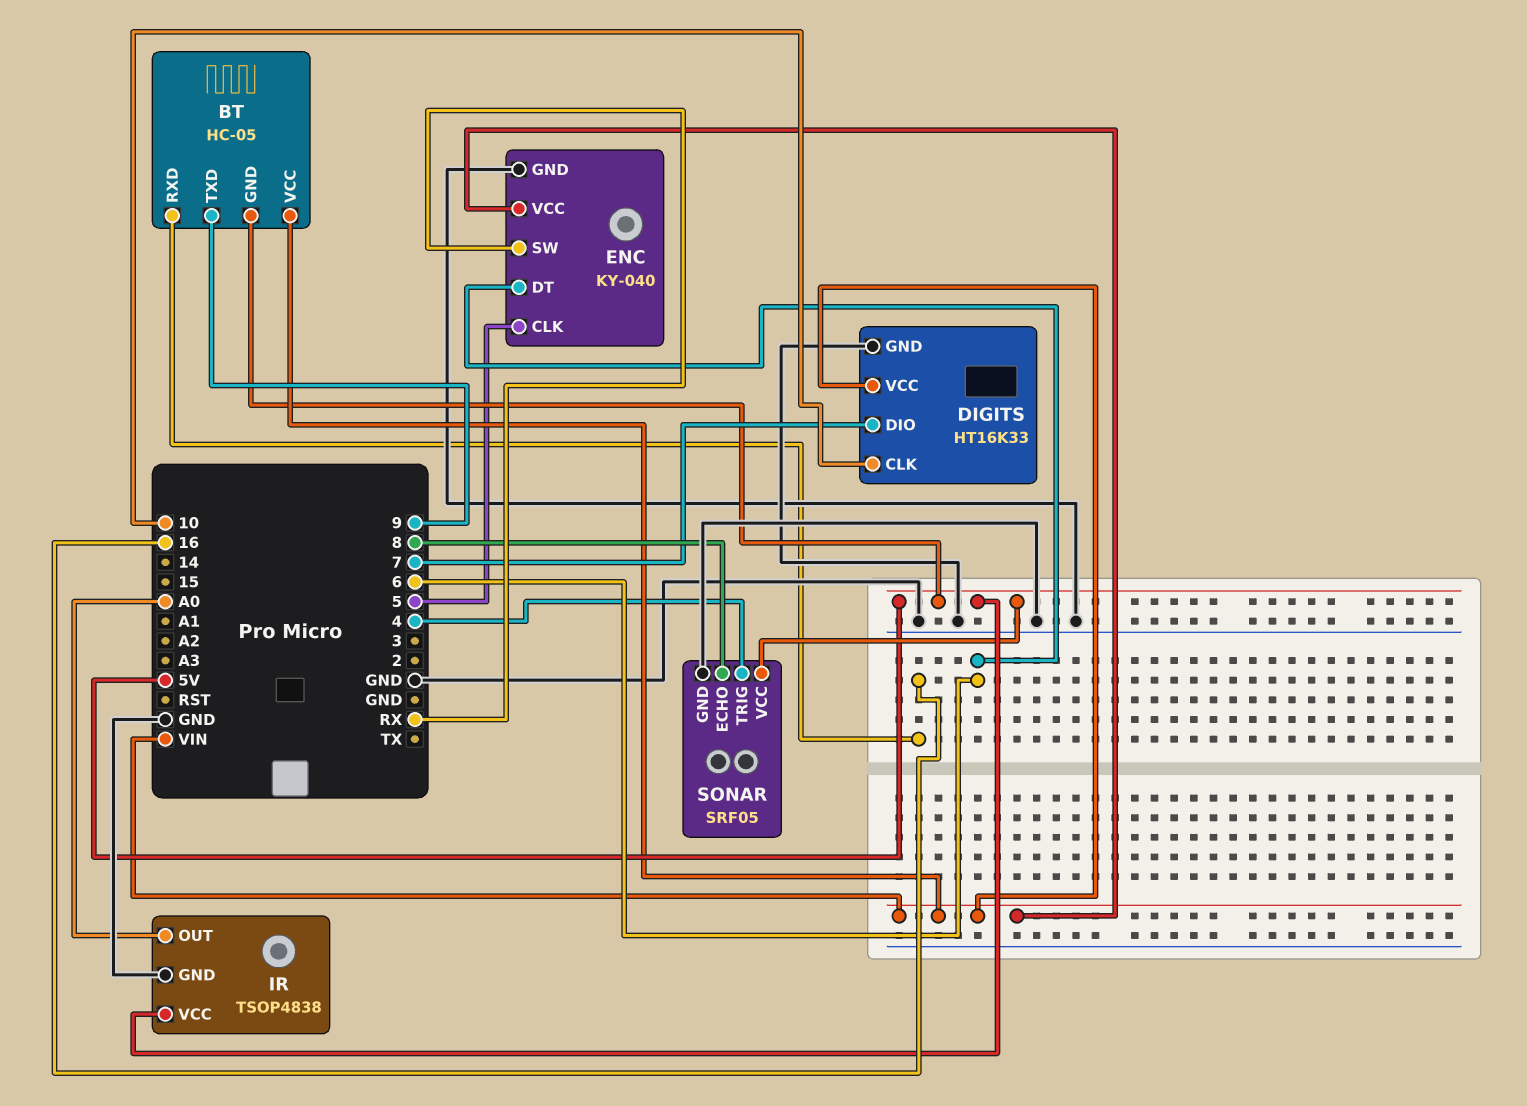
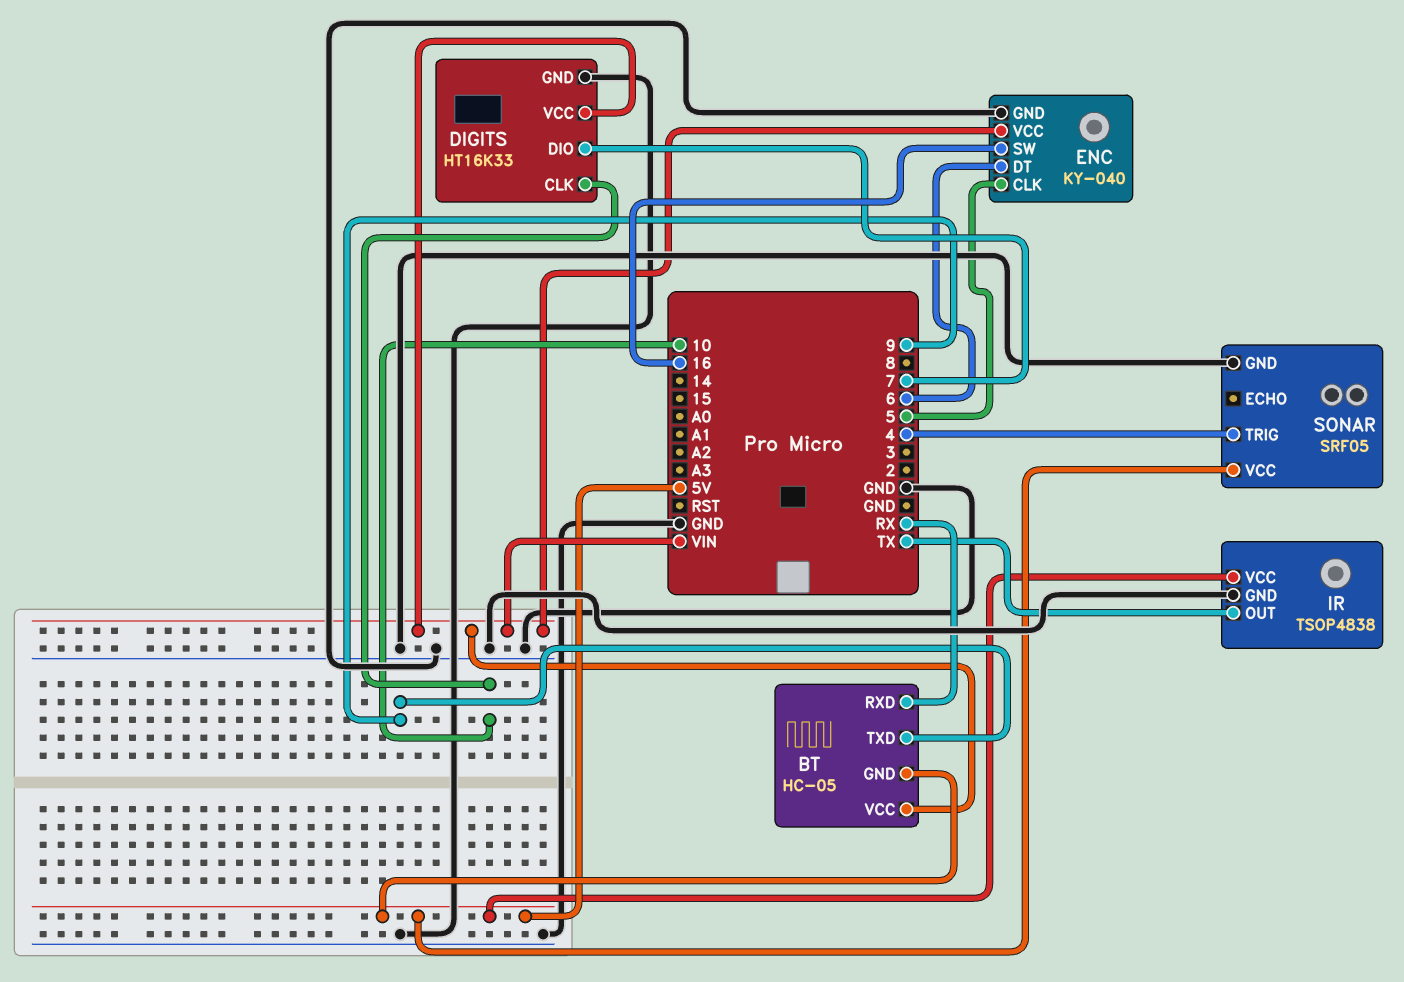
BT pin RXD: 16 -> RX
ENC pin SW: RX -> 16
IR pin OUT: A0 -> TX
SONAR pin ECHO: 8 -> none

